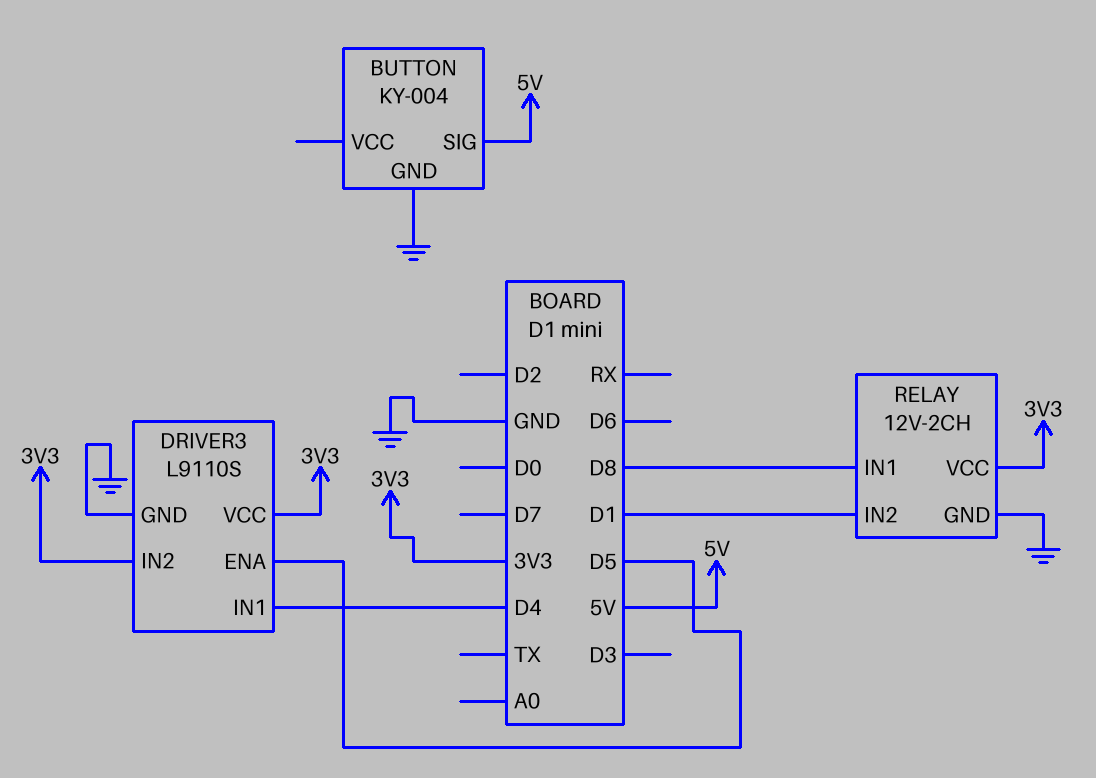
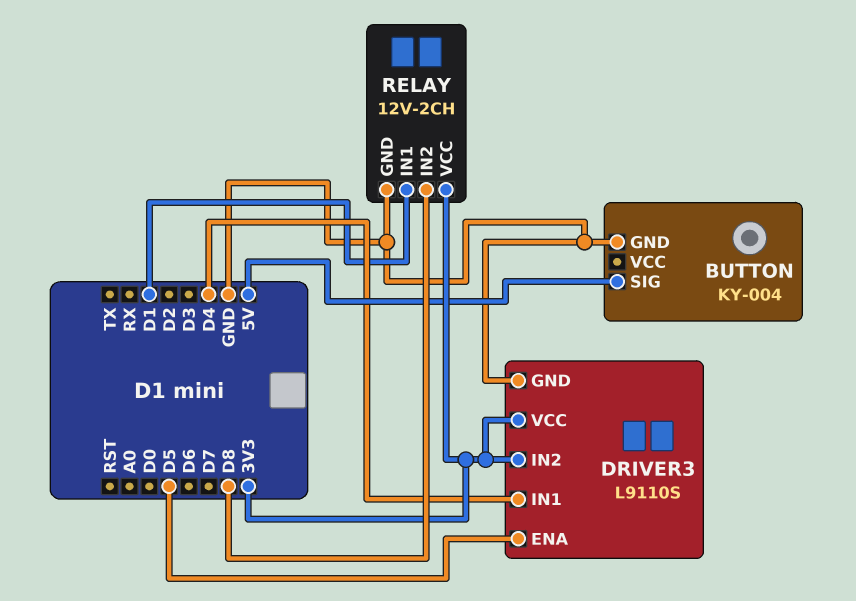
RELAY pin IN1: D8 -> D1
RELAY pin IN2: D1 -> D8

